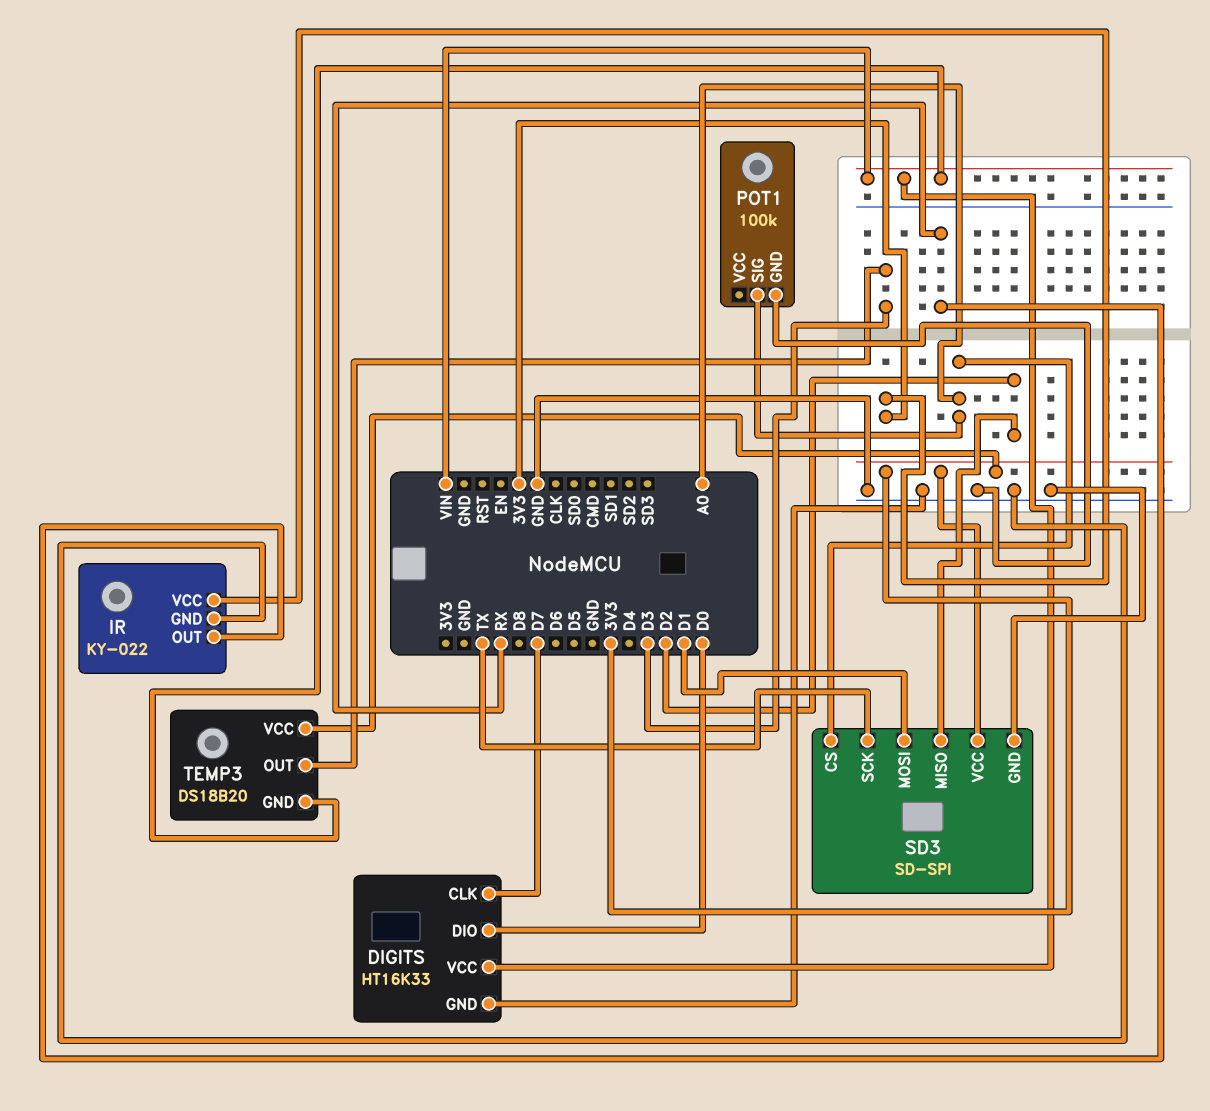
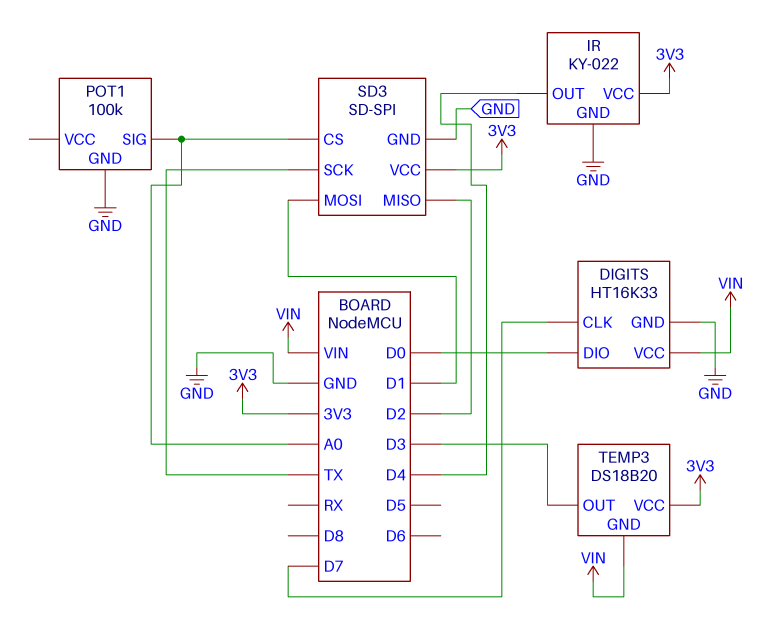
IR pin OUT: RX -> D4

